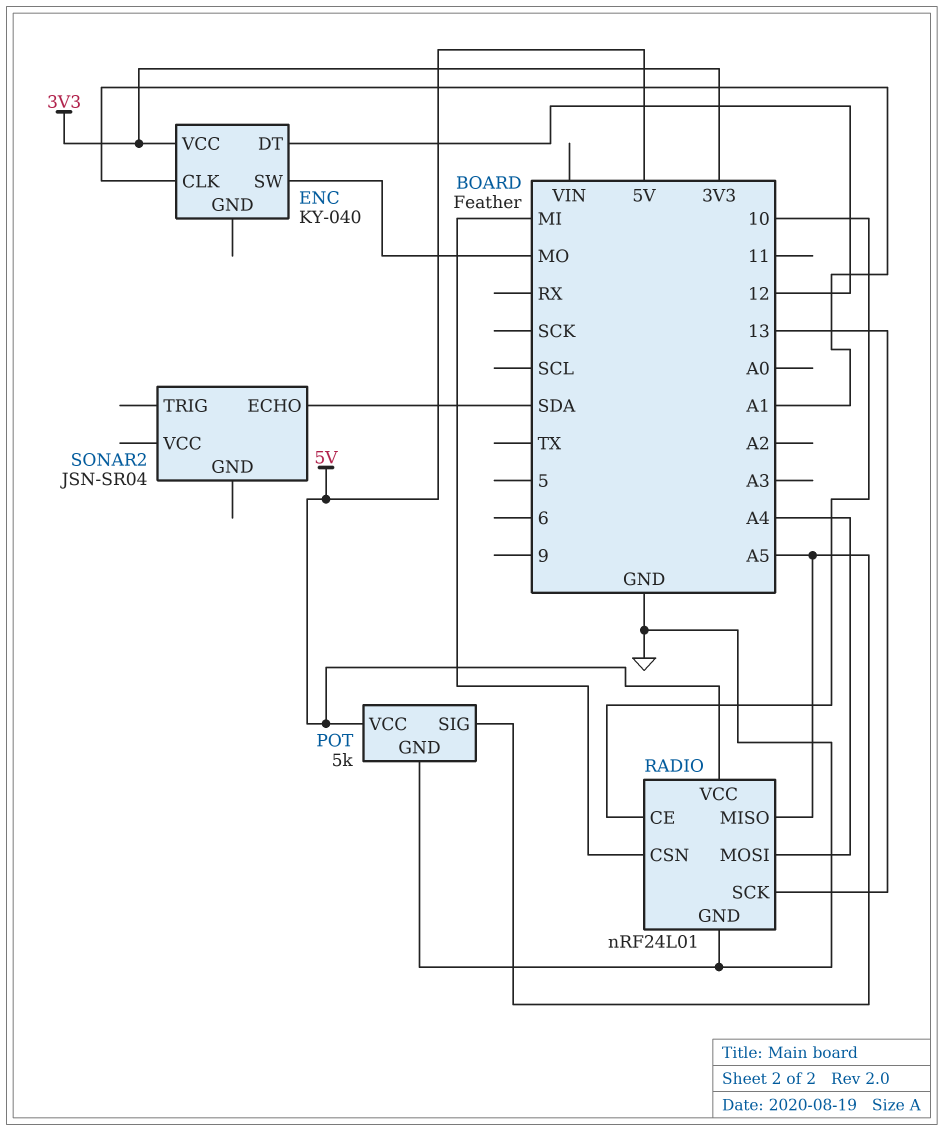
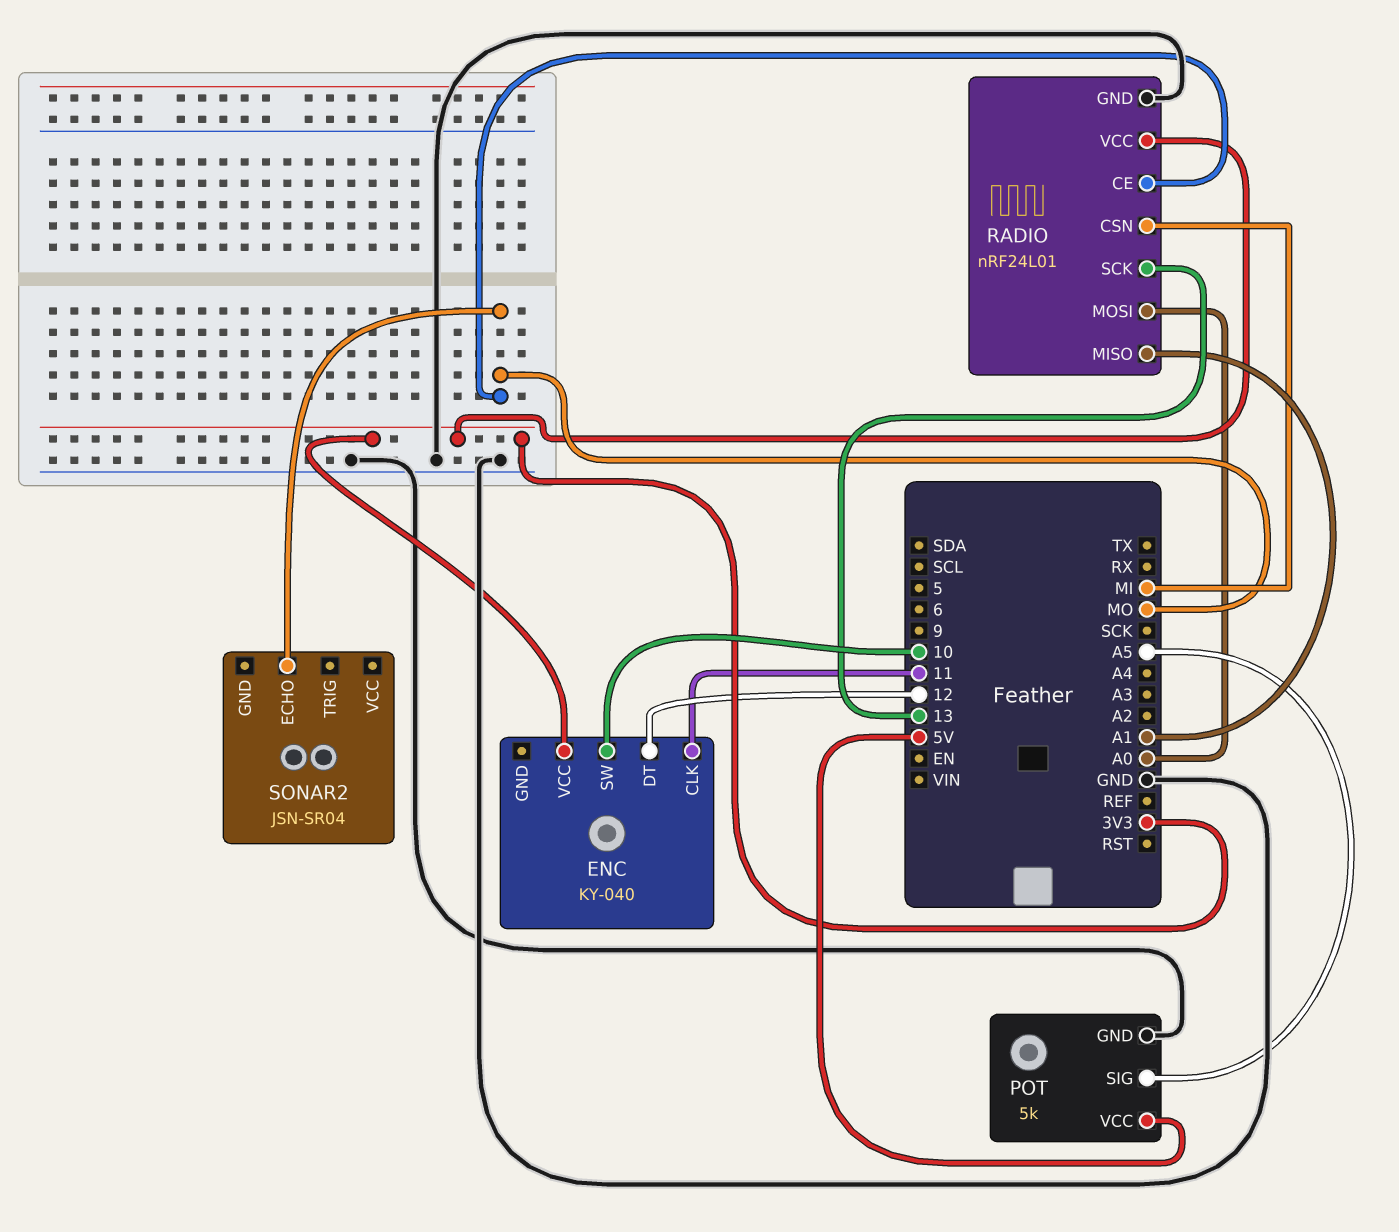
ENC pin CLK: A1 -> 11
ENC pin SW: MO -> 10
RADIO pin CE: 10 -> MO
RADIO pin MISO: A5 -> A1
RADIO pin MOSI: A4 -> A0
RADIO pin VCC: 5V -> 3V3
SONAR2 pin ECHO: SDA -> MO

